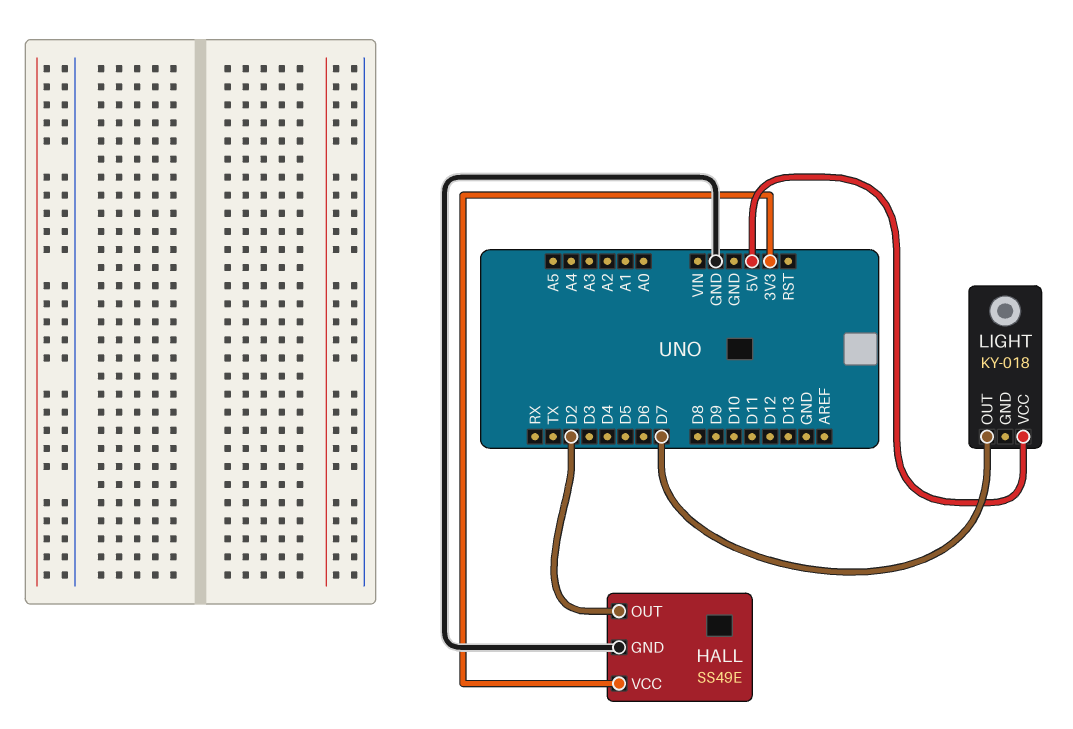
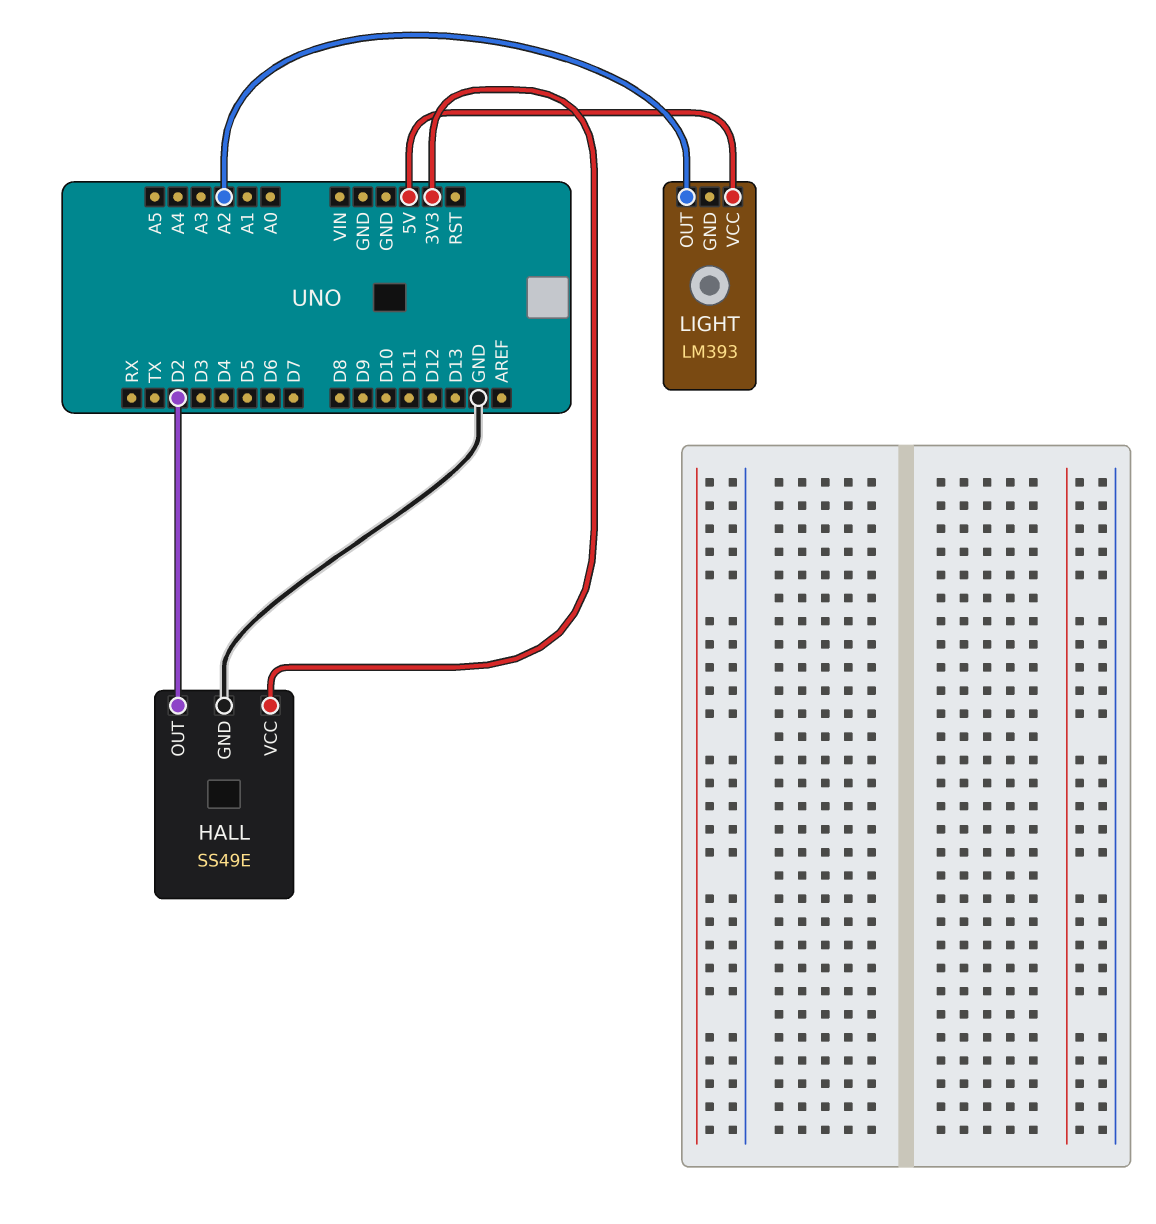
LIGHT: KY-018 -> LM393
LIGHT pin OUT: D7 -> A2

